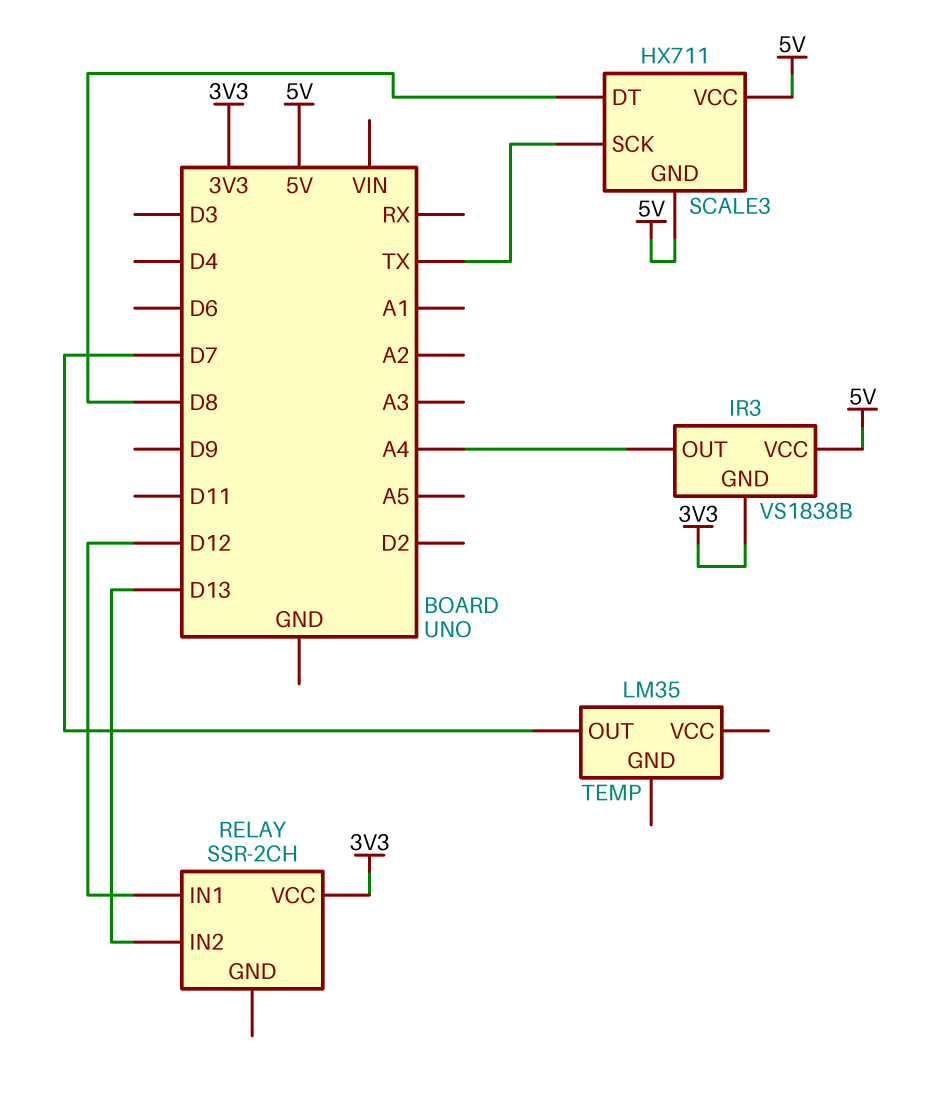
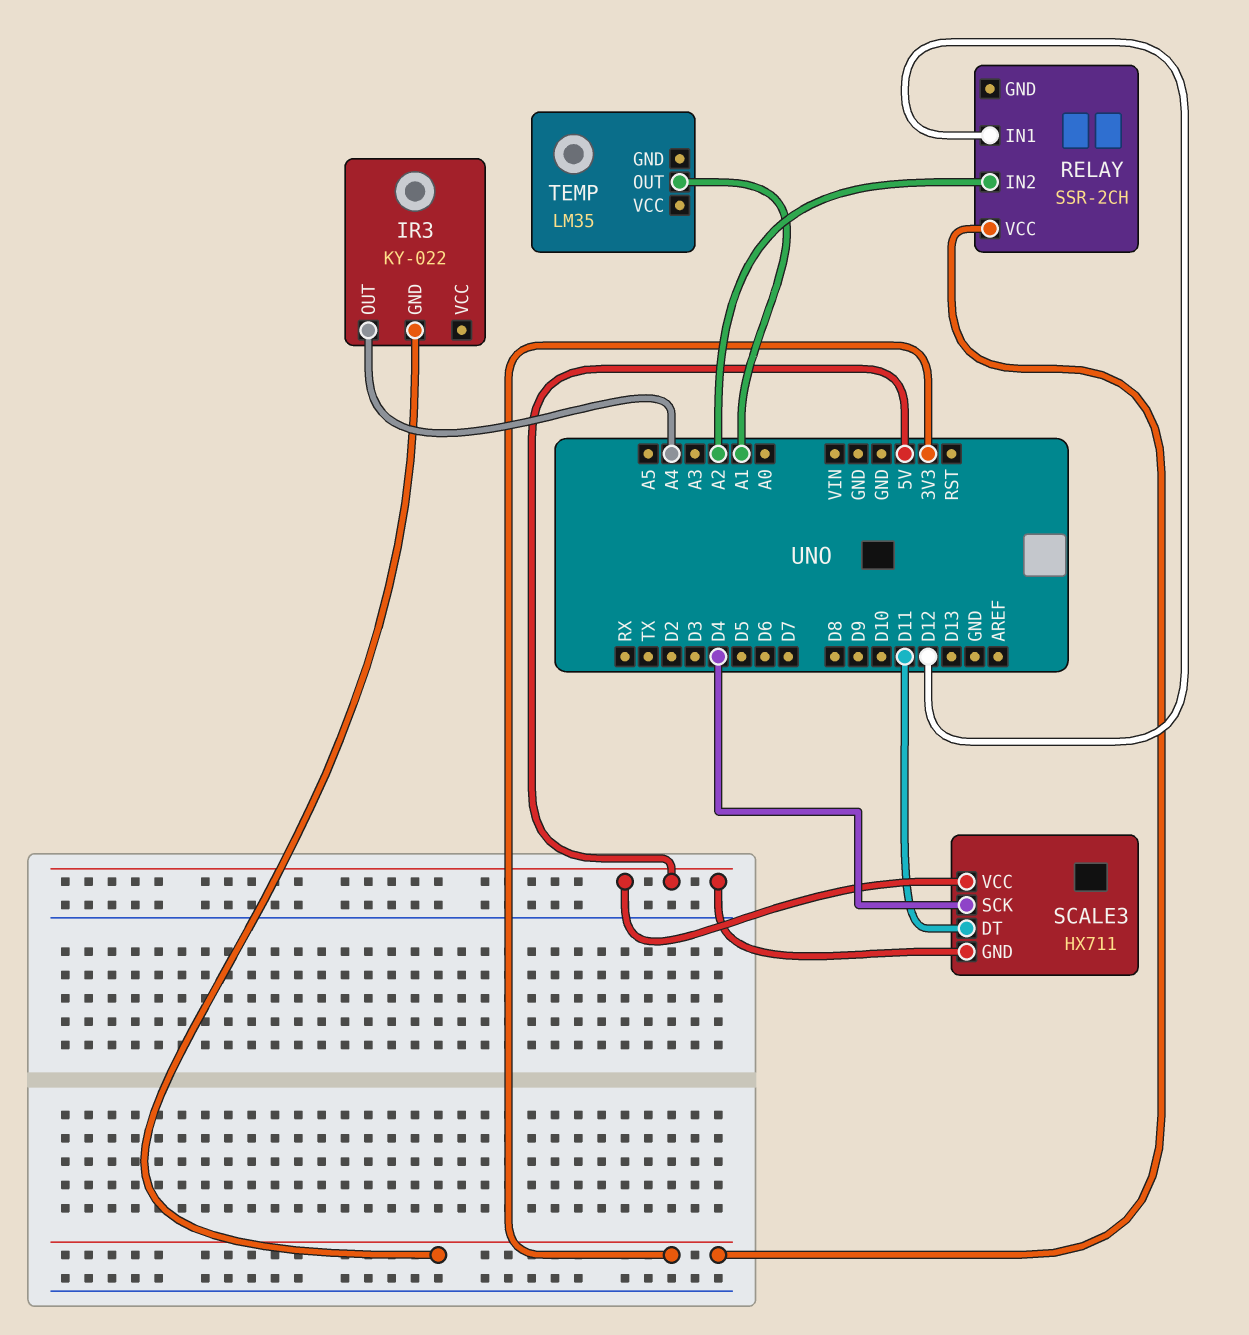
IR3: VS1838B -> KY-022
IR3 pin VCC: 5V -> none
RELAY pin IN2: D13 -> A2
SCALE3 pin DT: D8 -> D11
SCALE3 pin SCK: TX -> D4
TEMP pin OUT: D7 -> A1

